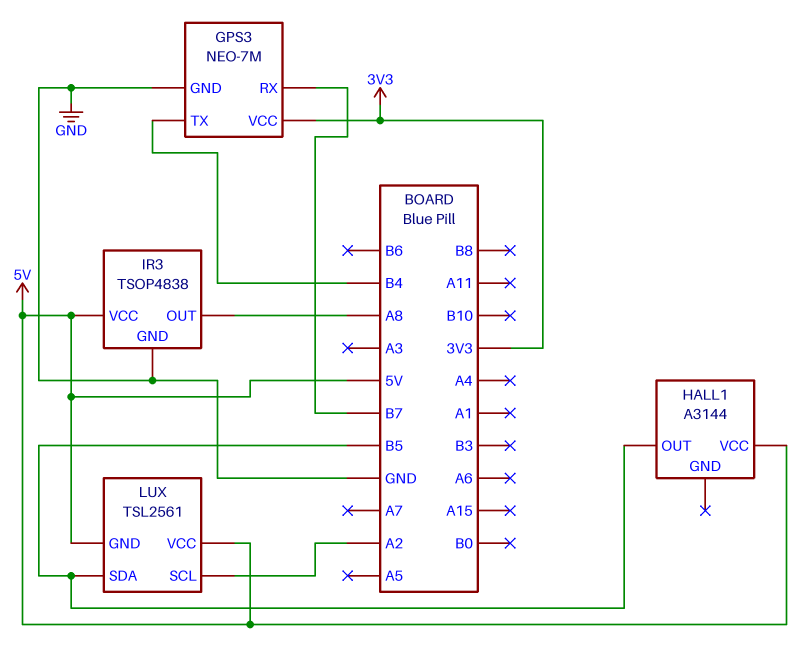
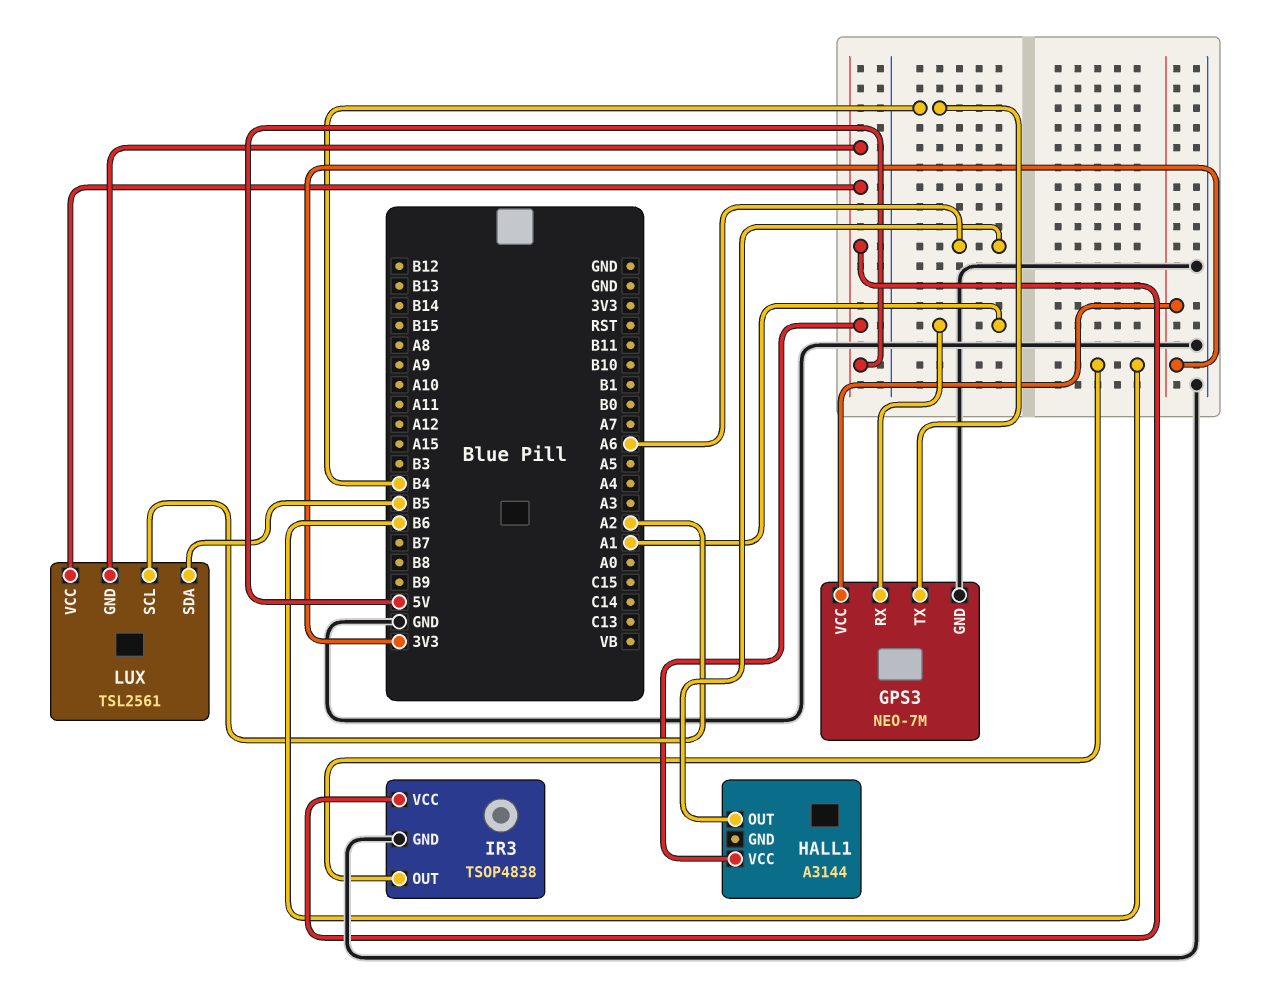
GPS3 pin RX: B7 -> A1
HALL1 pin OUT: B5 -> A6
IR3 pin OUT: A8 -> B6

